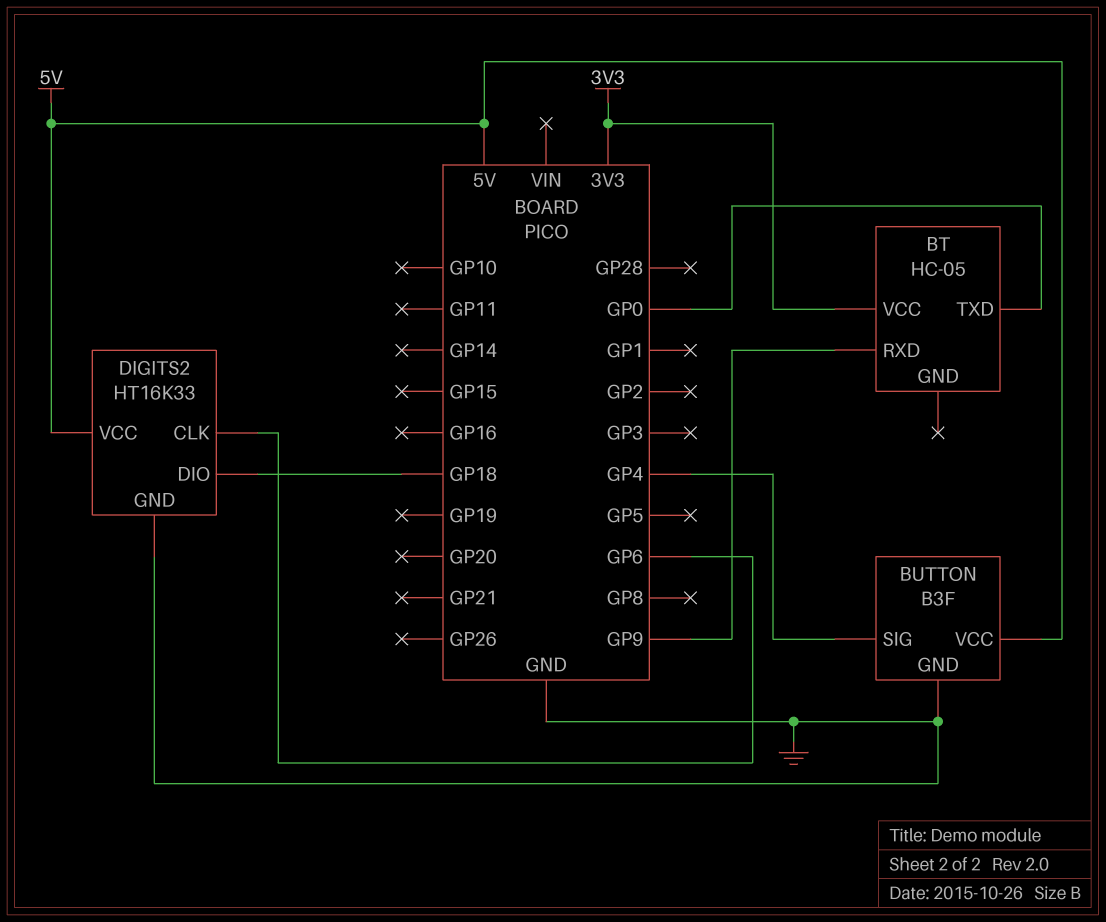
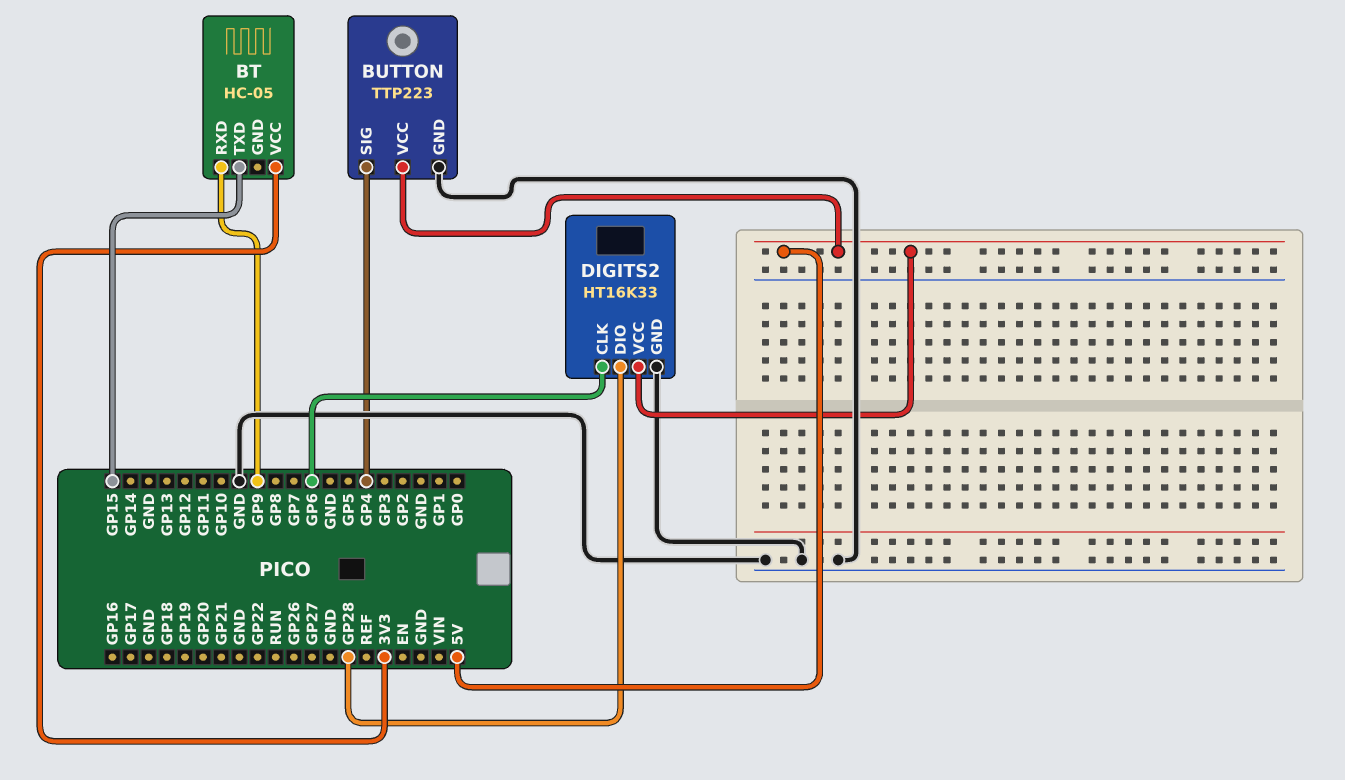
BT pin TXD: GP0 -> GP15
BUTTON: B3F -> TTP223
DIGITS2 pin DIO: GP18 -> GP28

